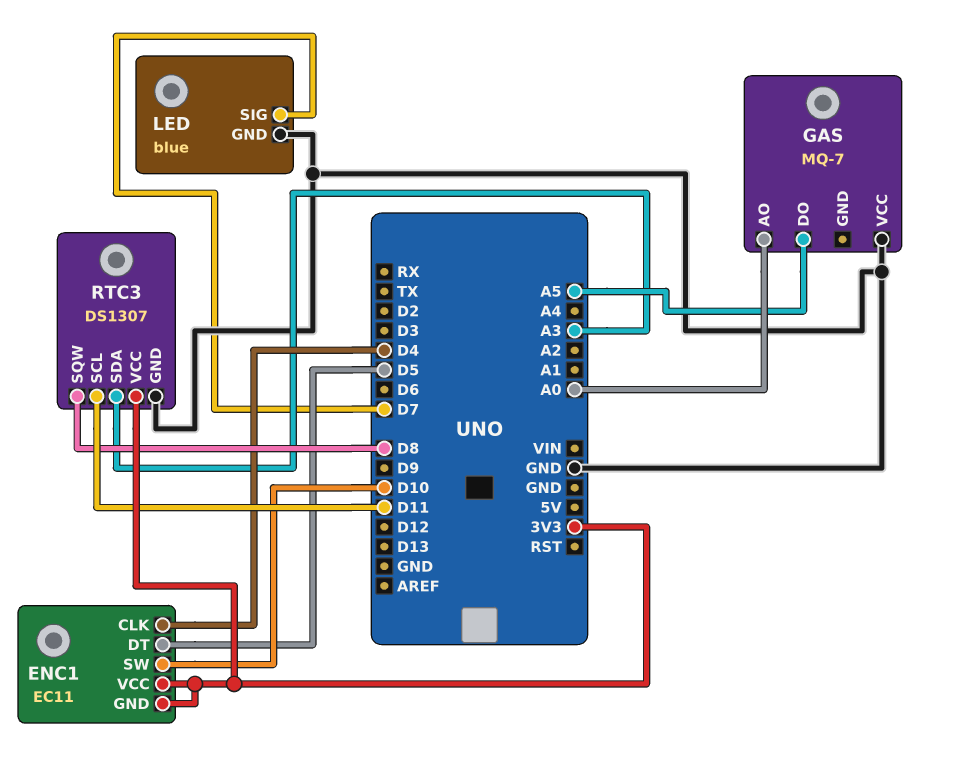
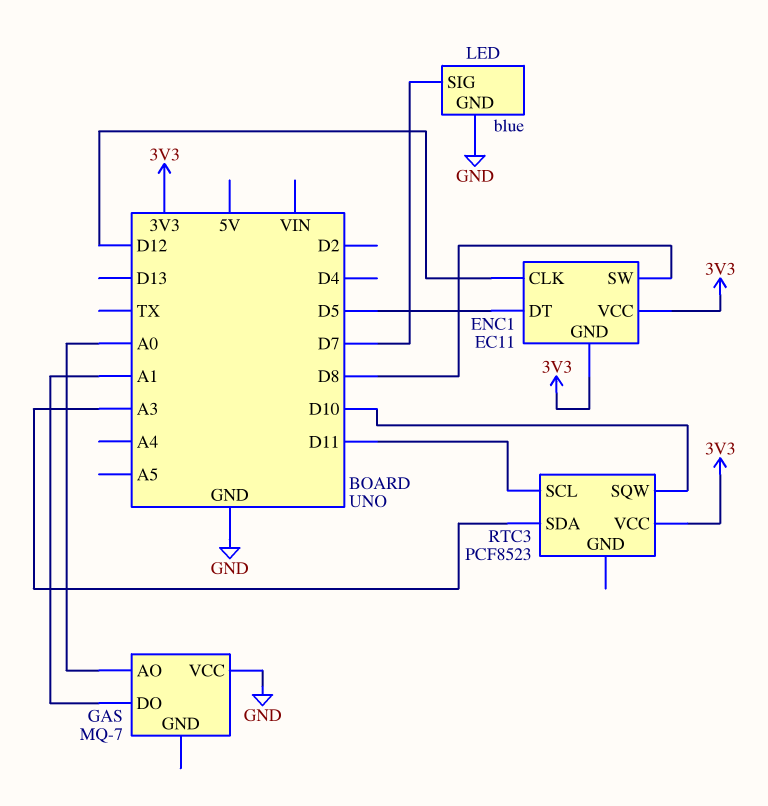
ENC1 pin CLK: D4 -> D12
ENC1 pin SW: D10 -> D8
GAS pin DO: A5 -> A1
RTC3: DS1307 -> PCF8523
RTC3 pin GND: GND -> none
RTC3 pin SQW: D8 -> D10

